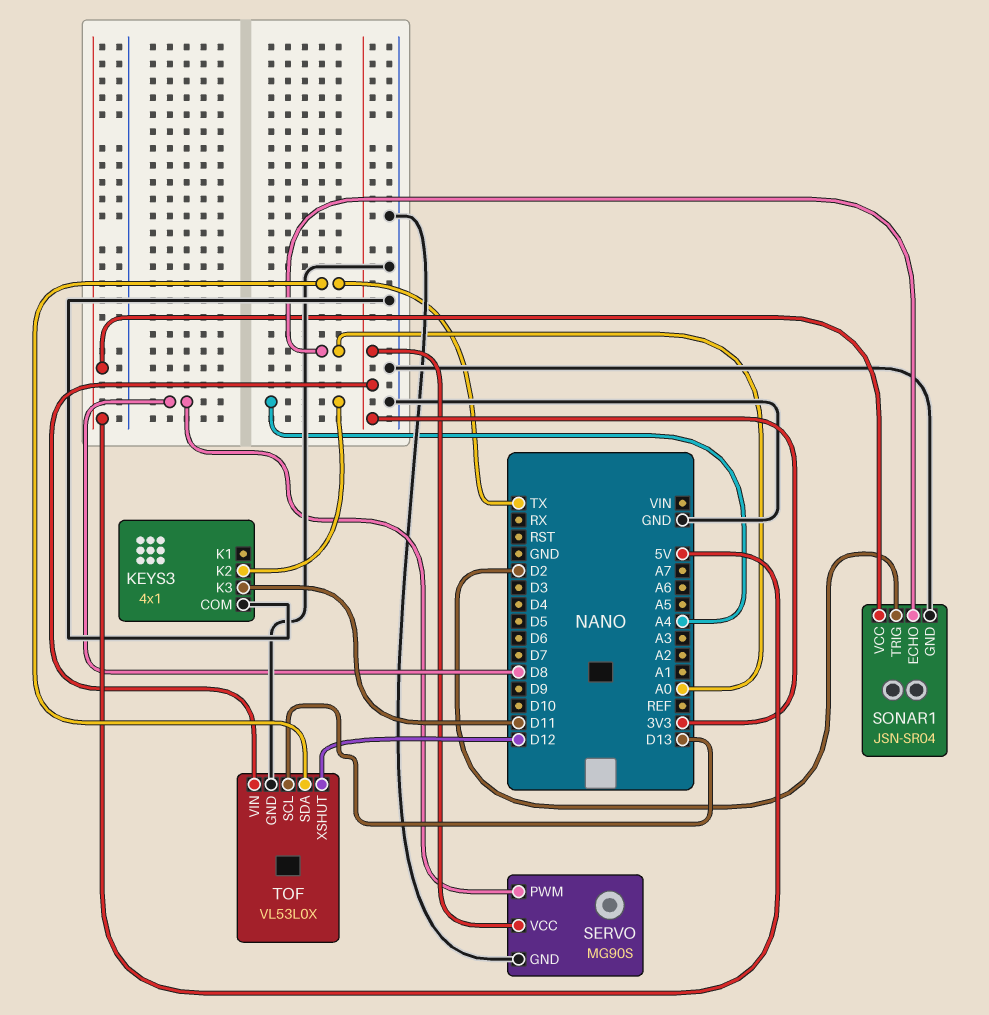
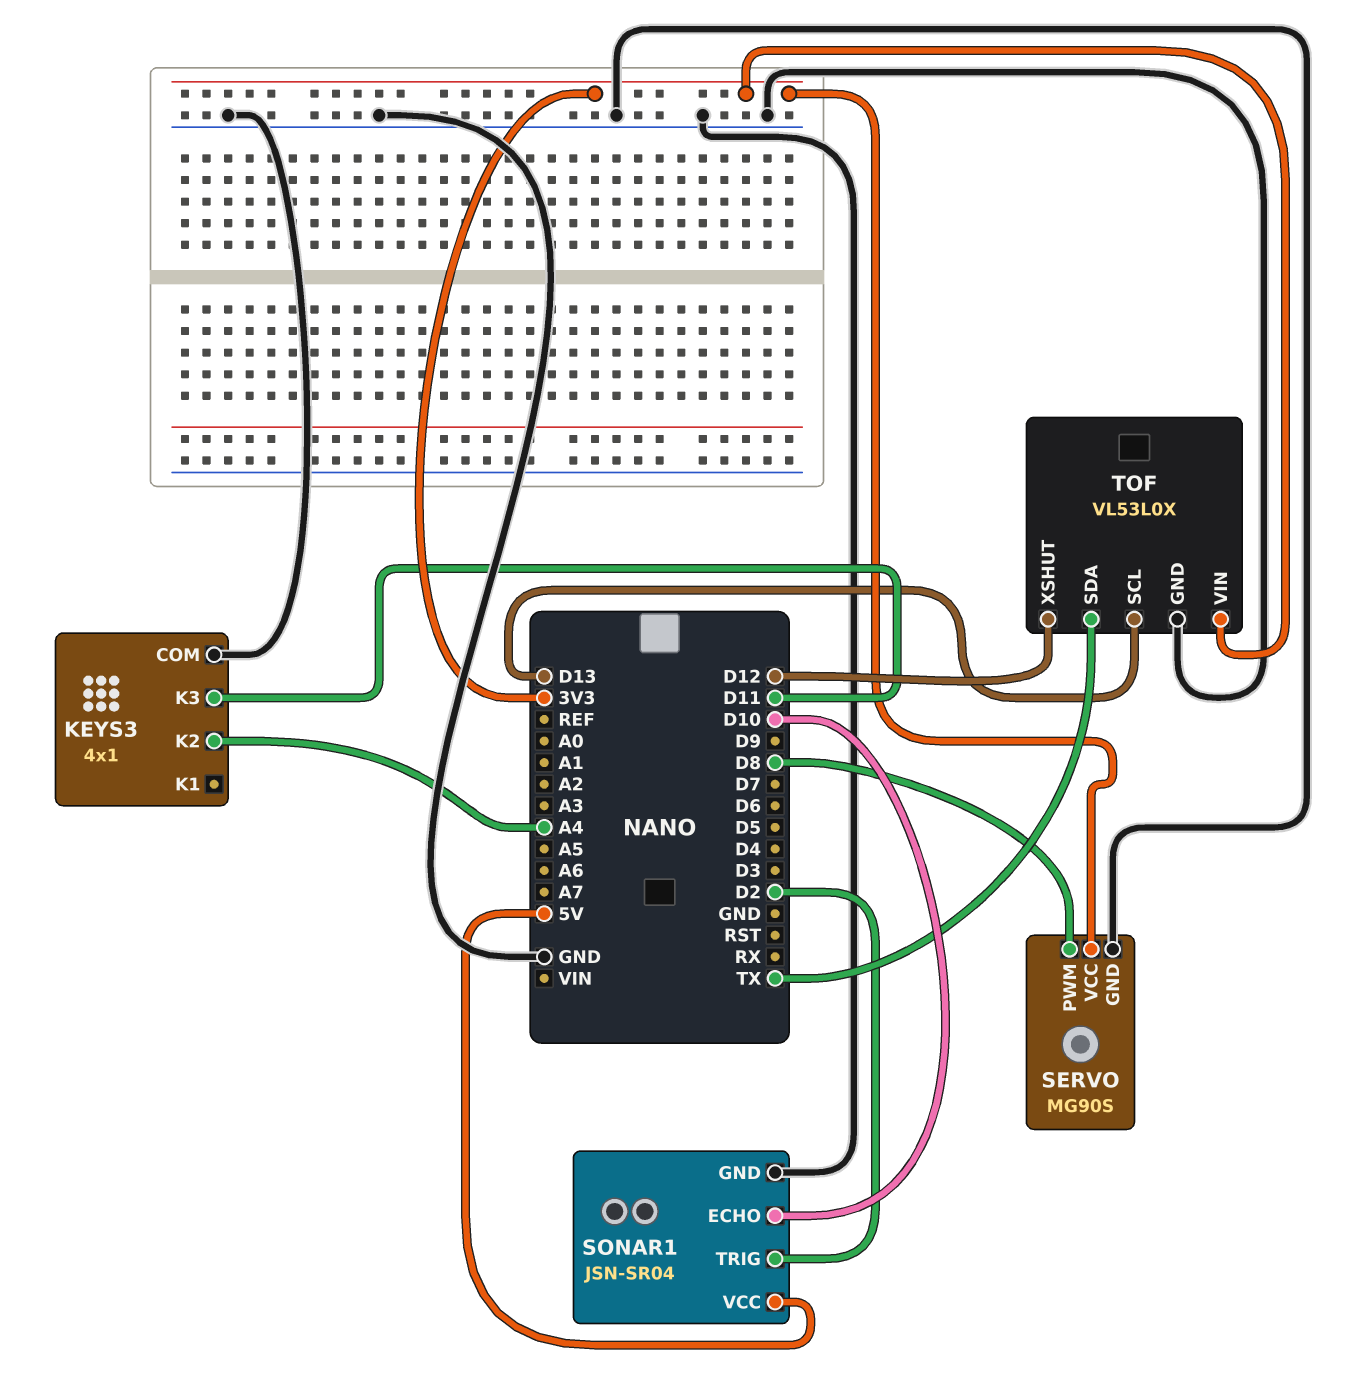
SONAR1 pin ECHO: A0 -> D10

